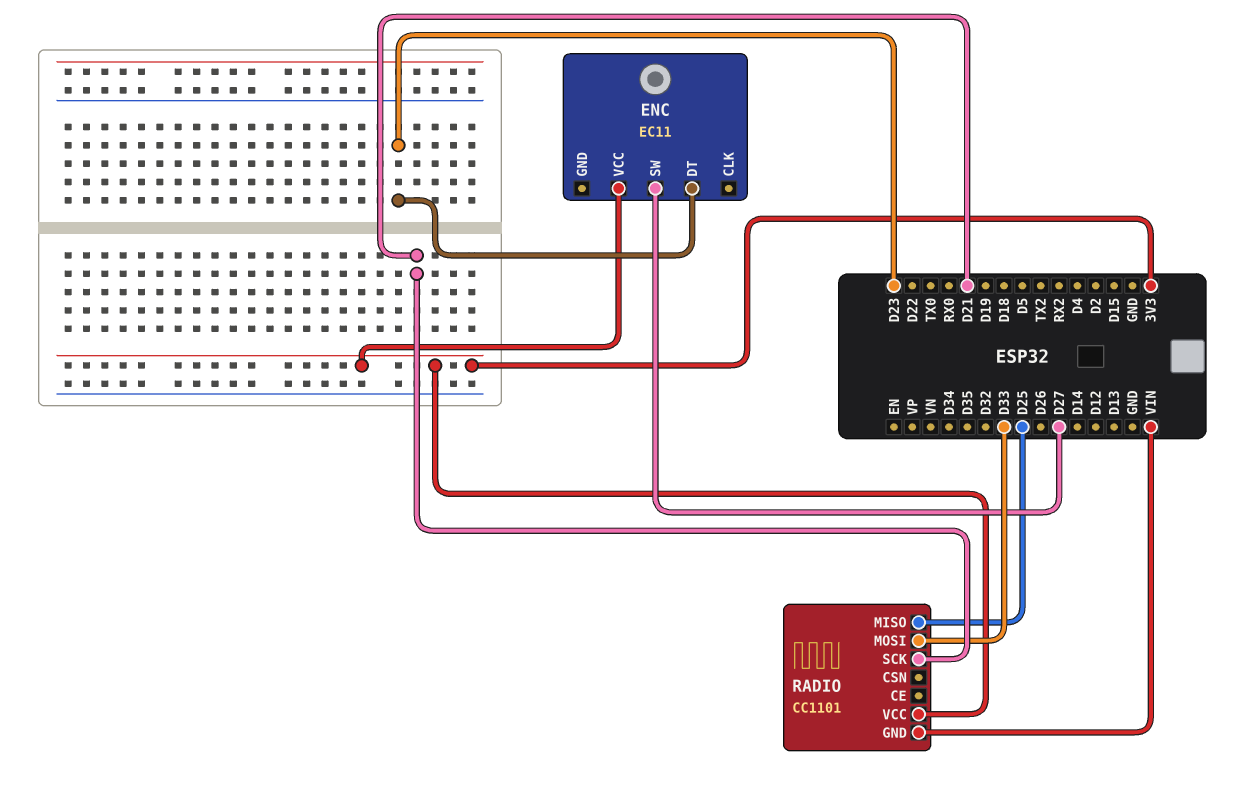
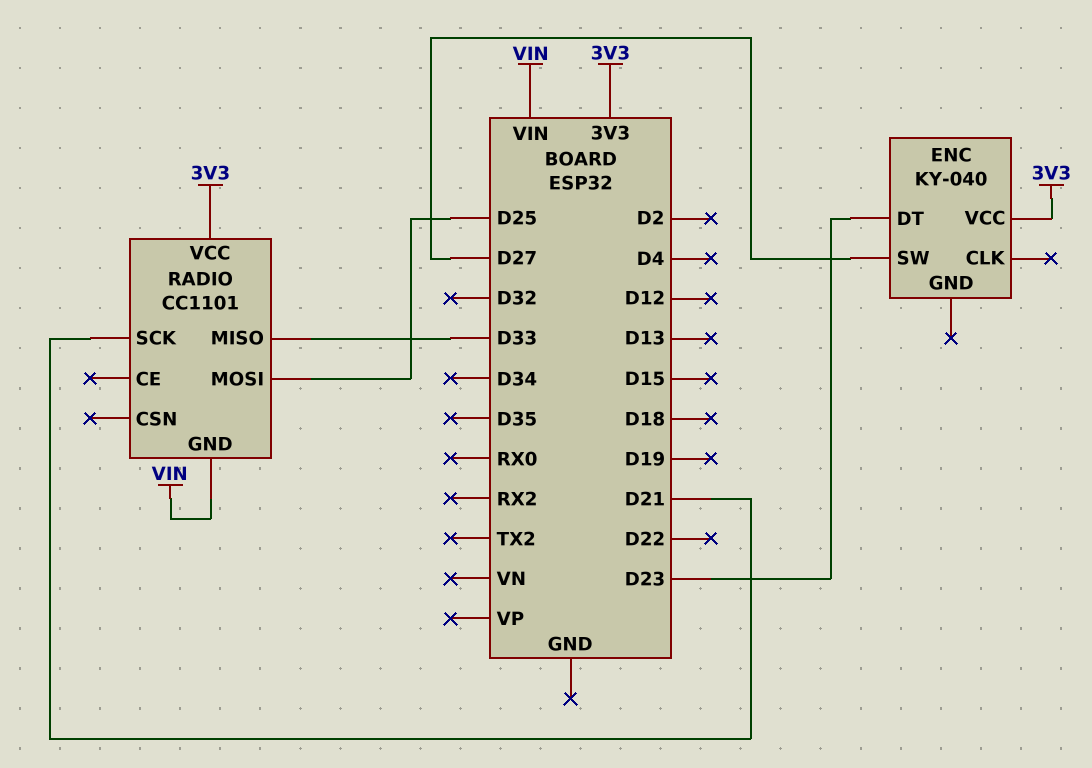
ENC: EC11 -> KY-040
RADIO pin MISO: D25 -> D33
RADIO pin MOSI: D33 -> D25

